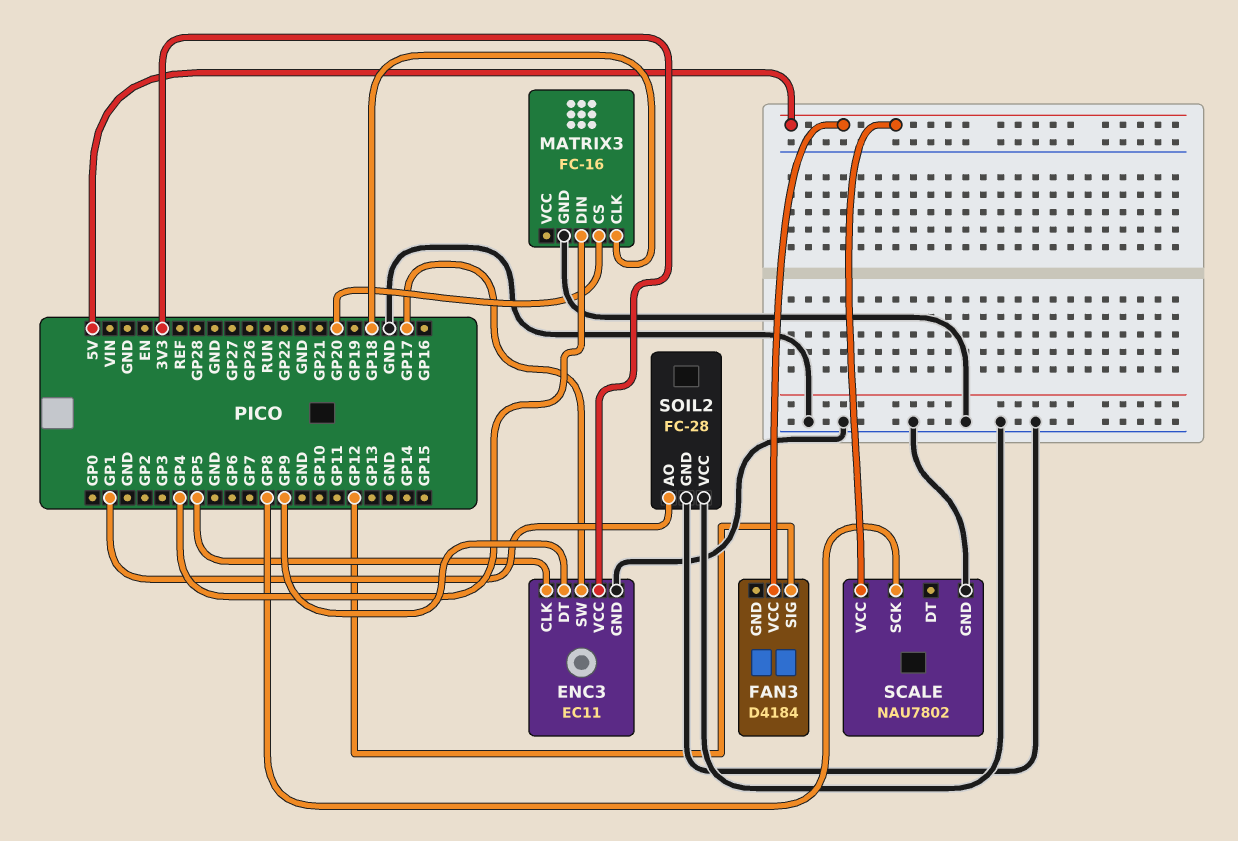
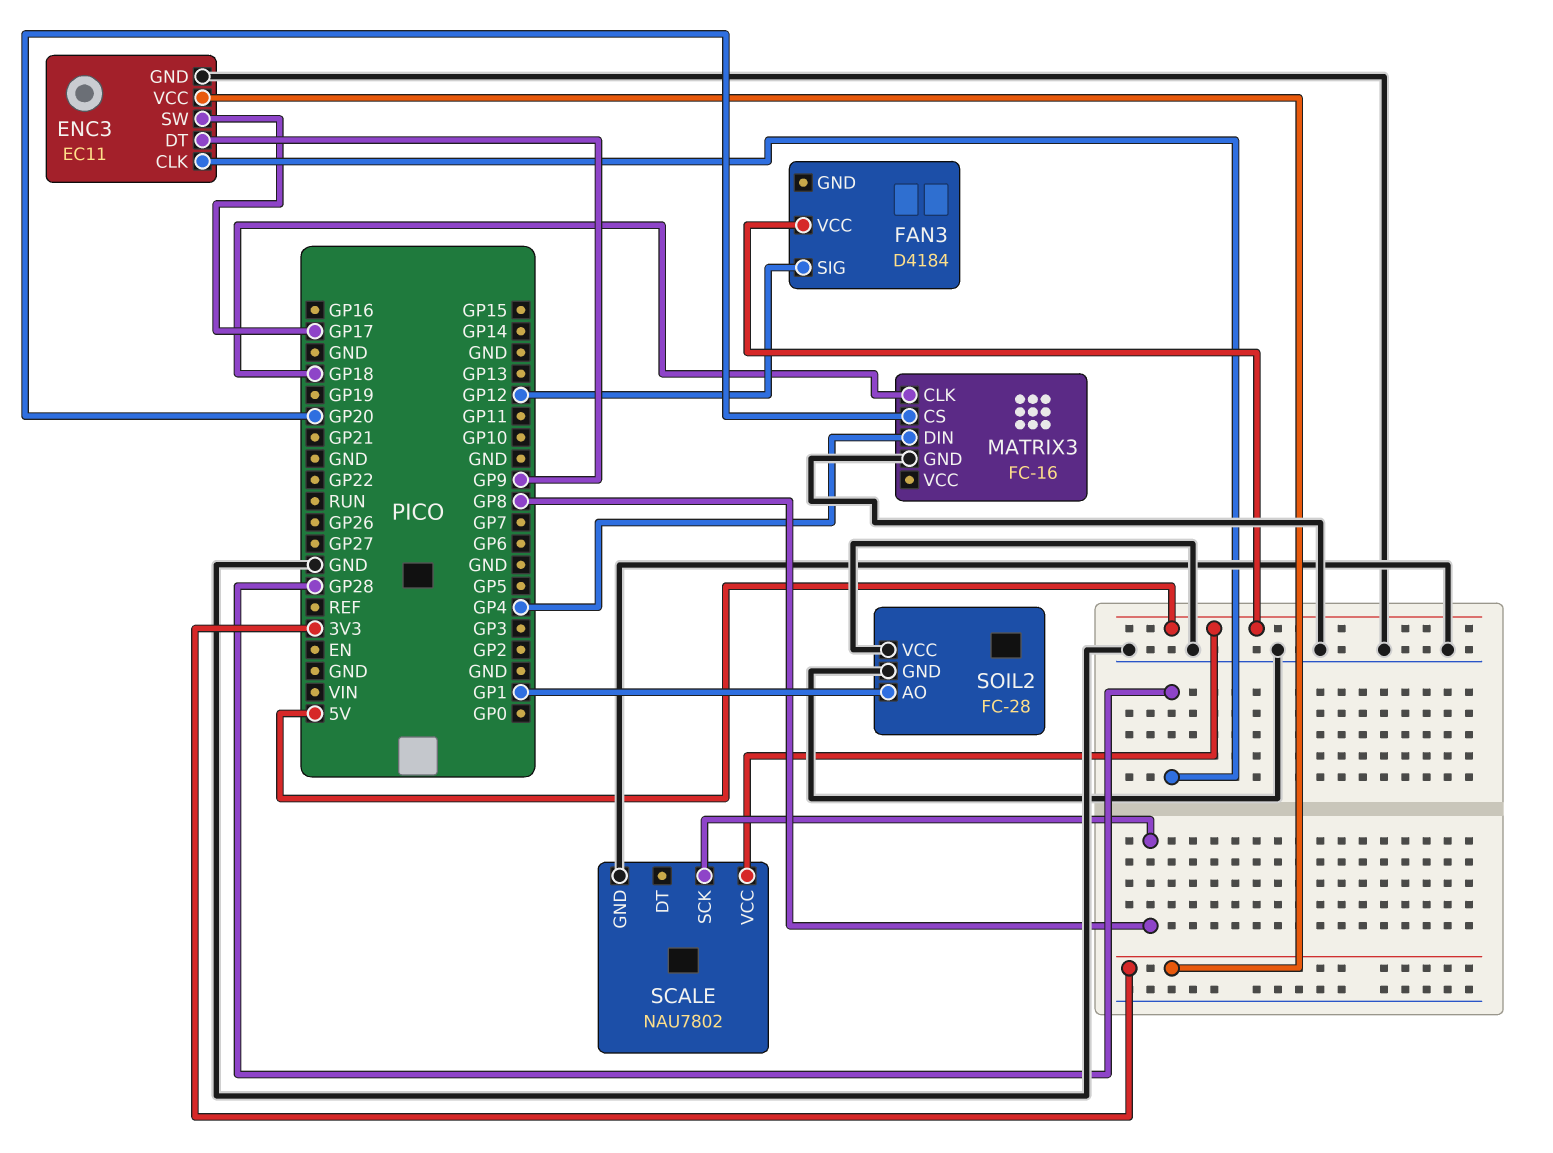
ENC3 pin CLK: GP5 -> GP28

